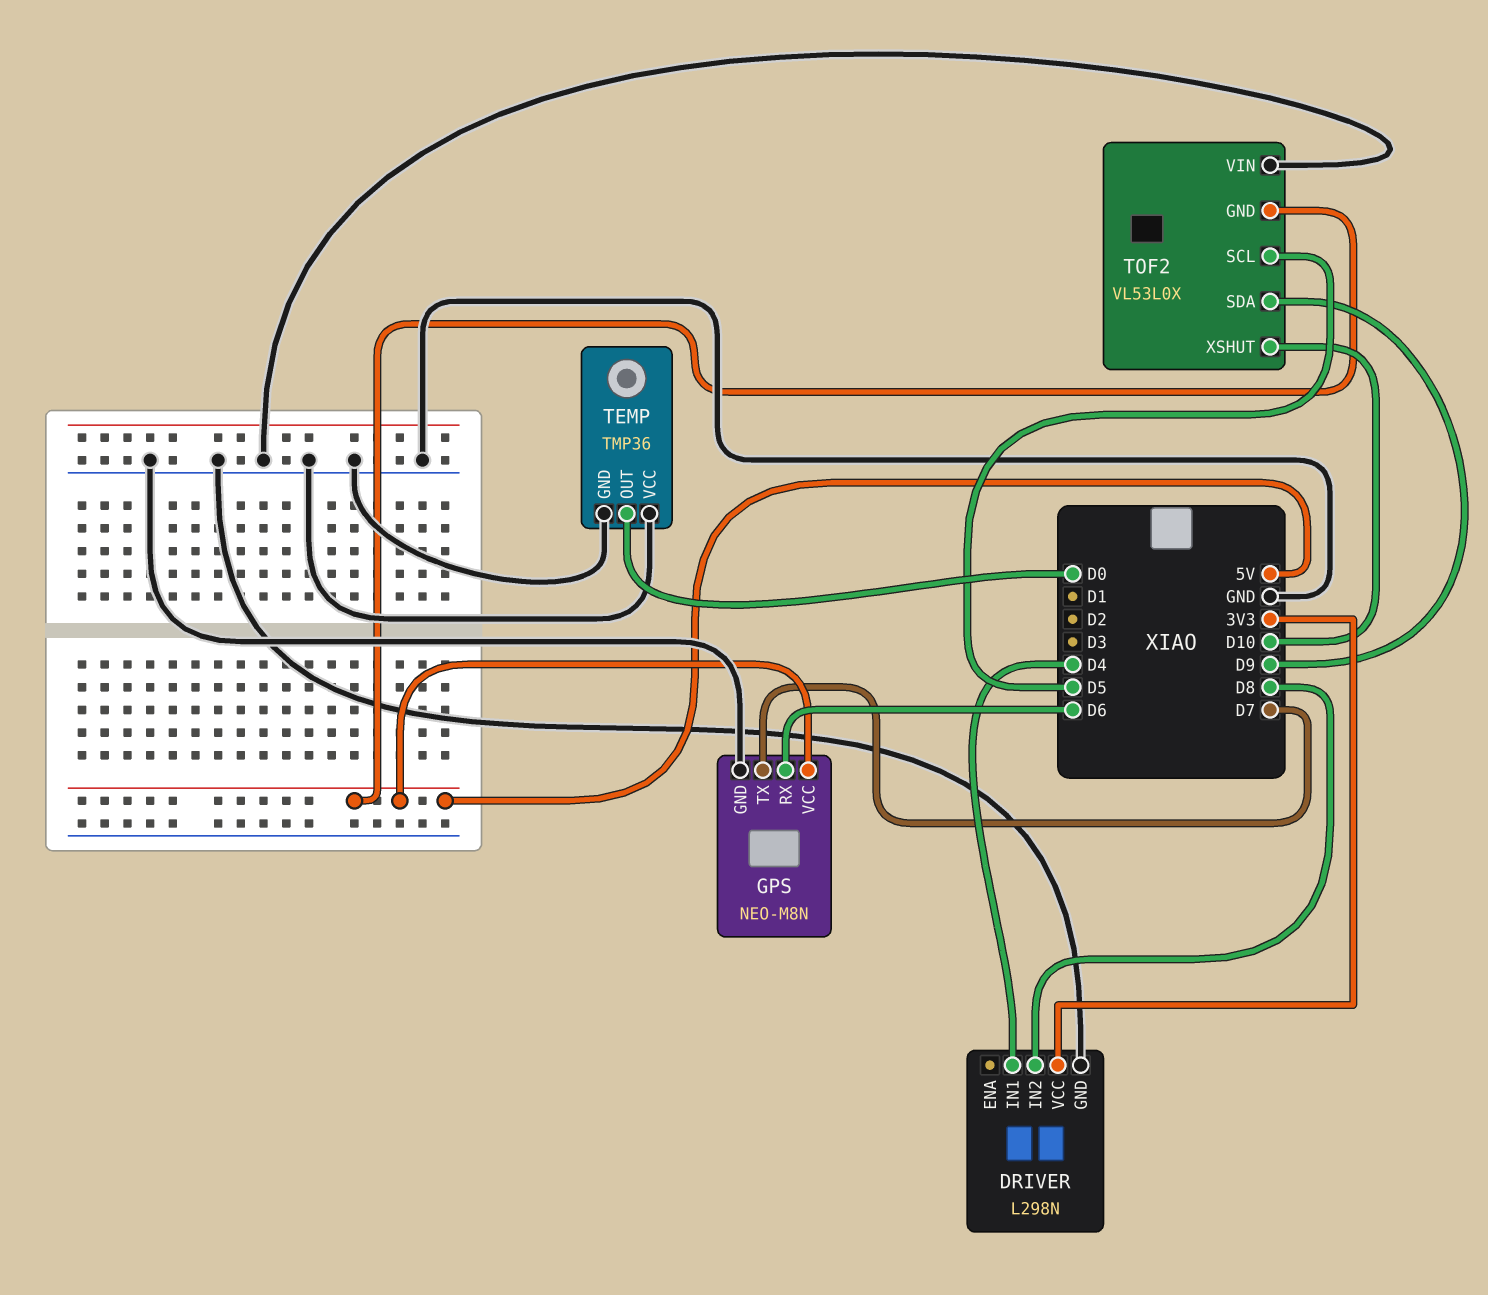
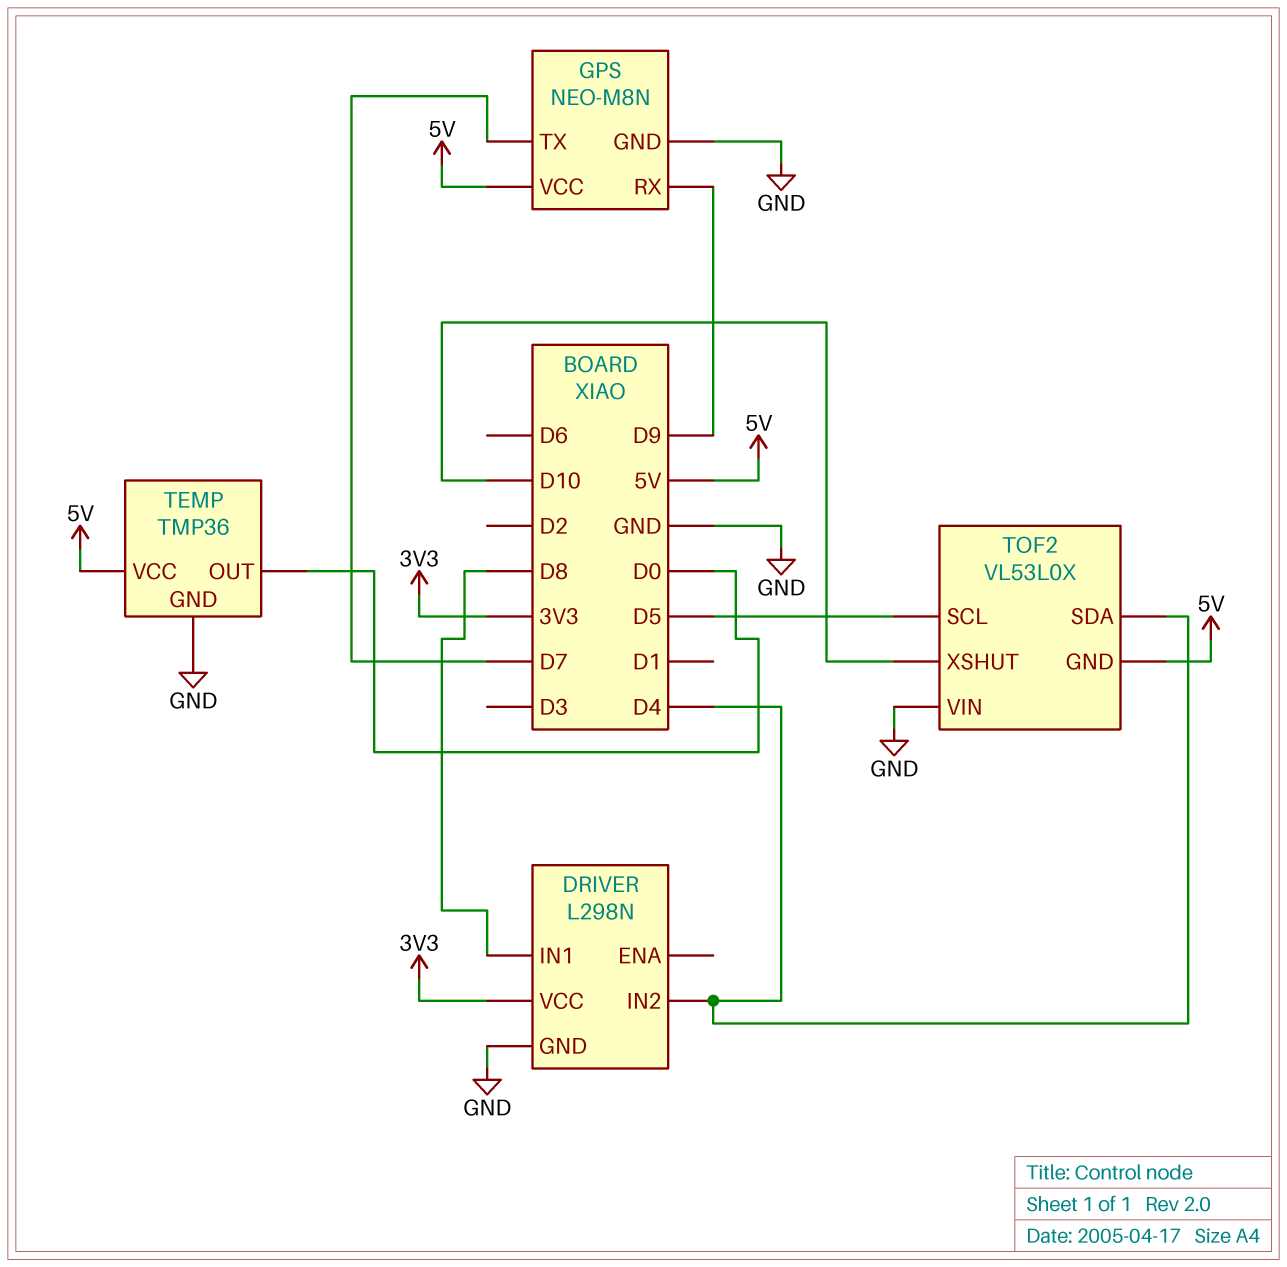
DRIVER pin IN1: D4 -> D8
DRIVER pin IN2: D8 -> D4
GPS pin RX: D6 -> D9
TEMP pin VCC: GND -> 5V
TOF2 pin SDA: D9 -> D4

